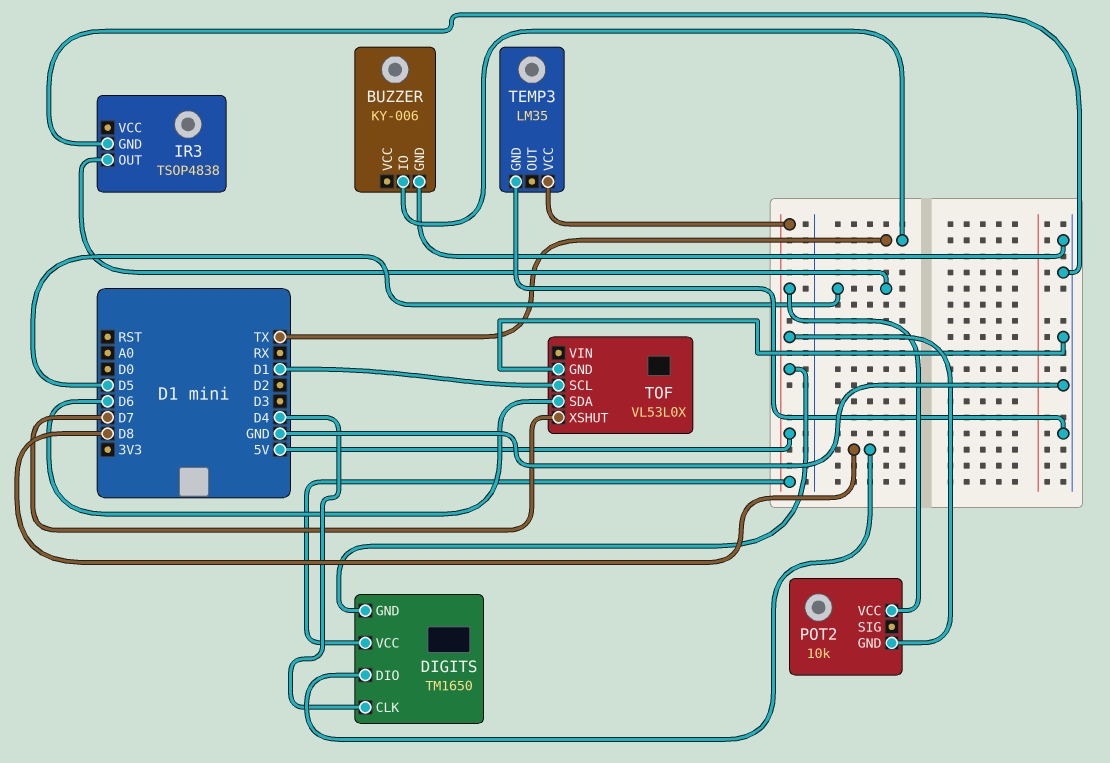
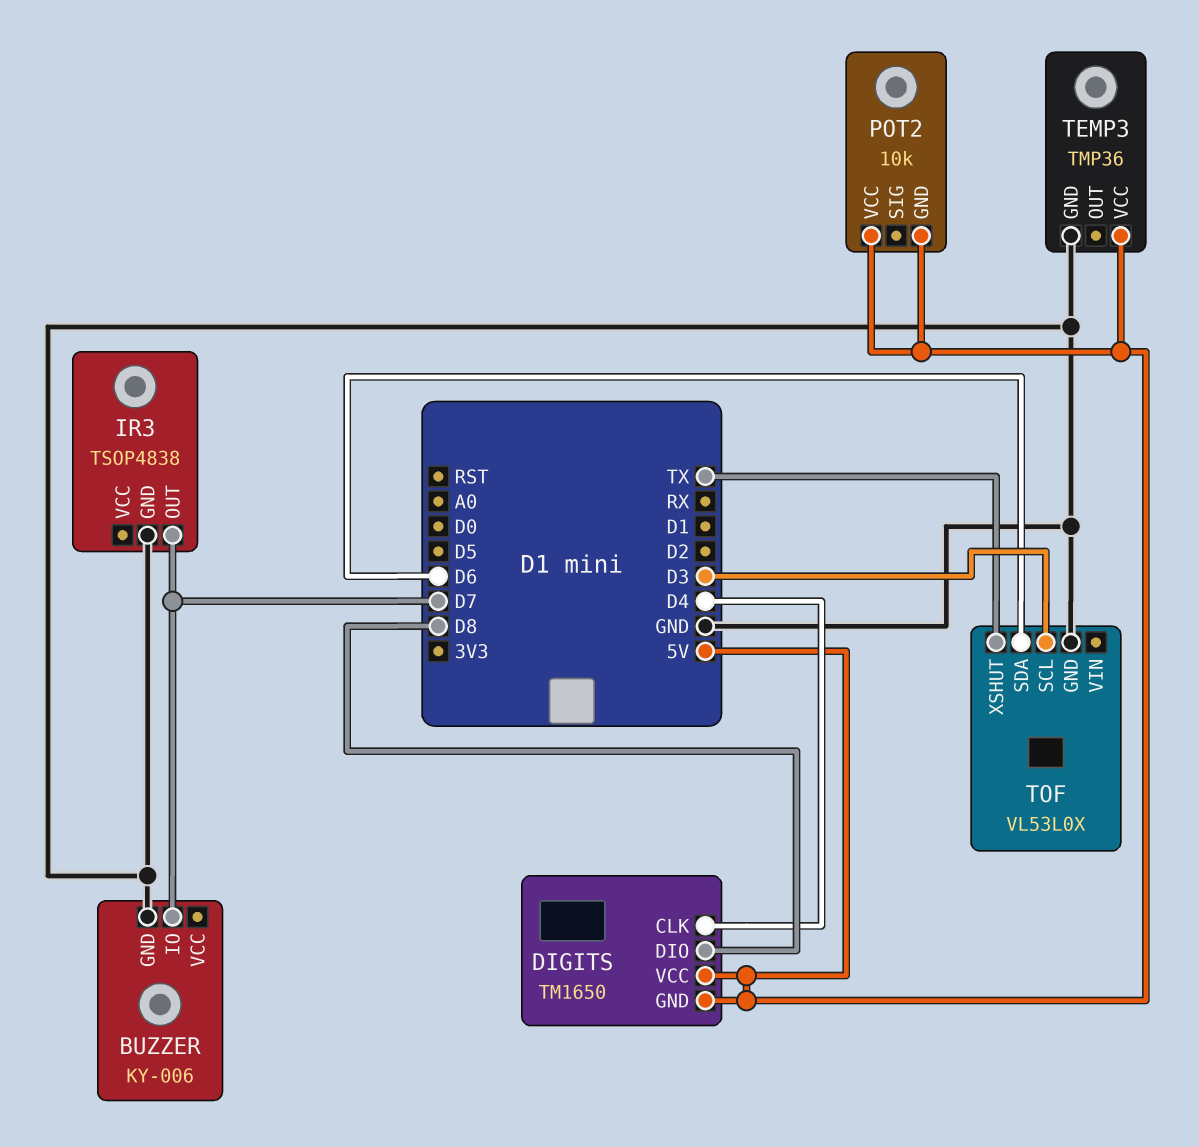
BUZZER pin IO: TX -> D7
IR3 pin OUT: D5 -> D7
TEMP3: LM35 -> TMP36
TOF pin SCL: D1 -> D3
TOF pin XSHUT: D7 -> TX

